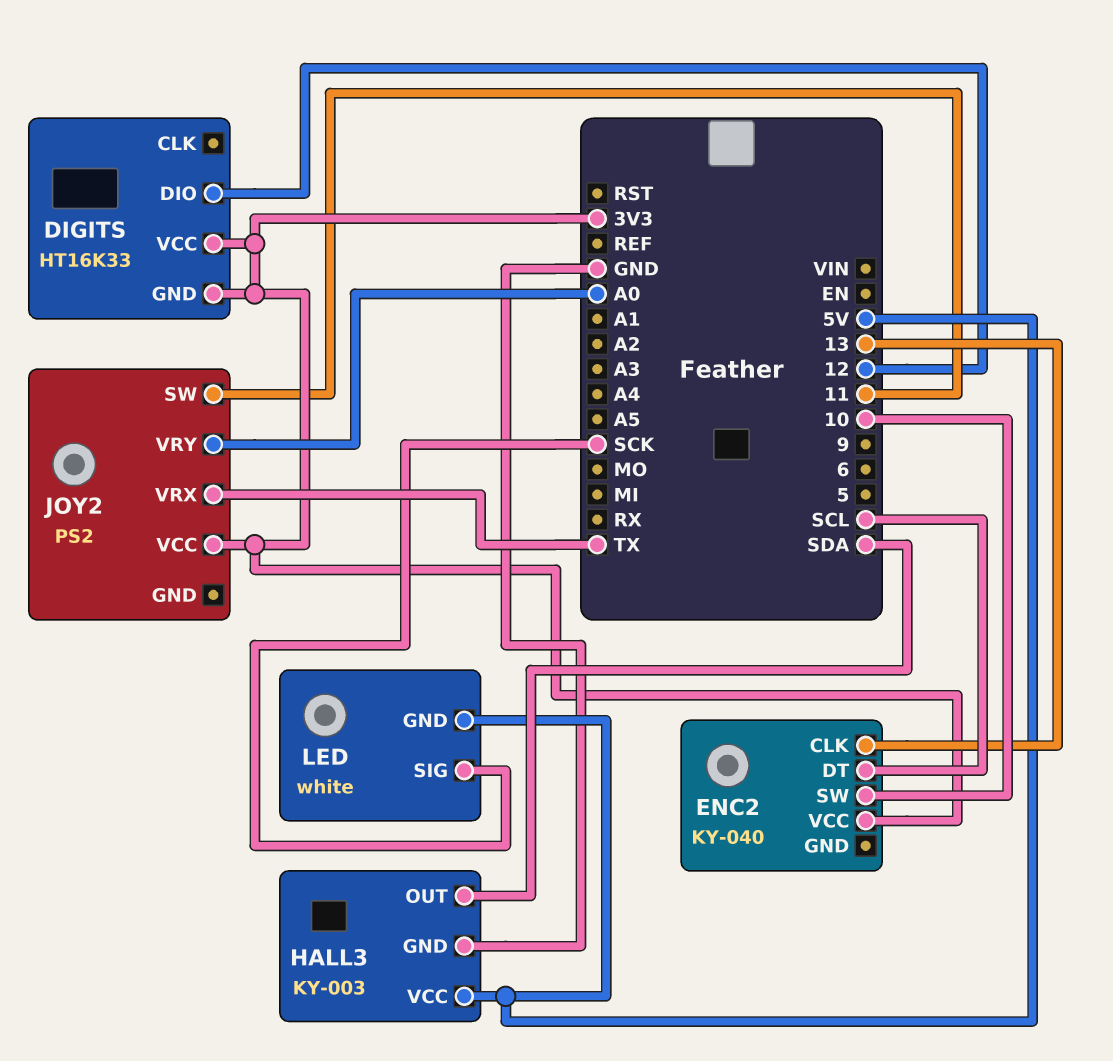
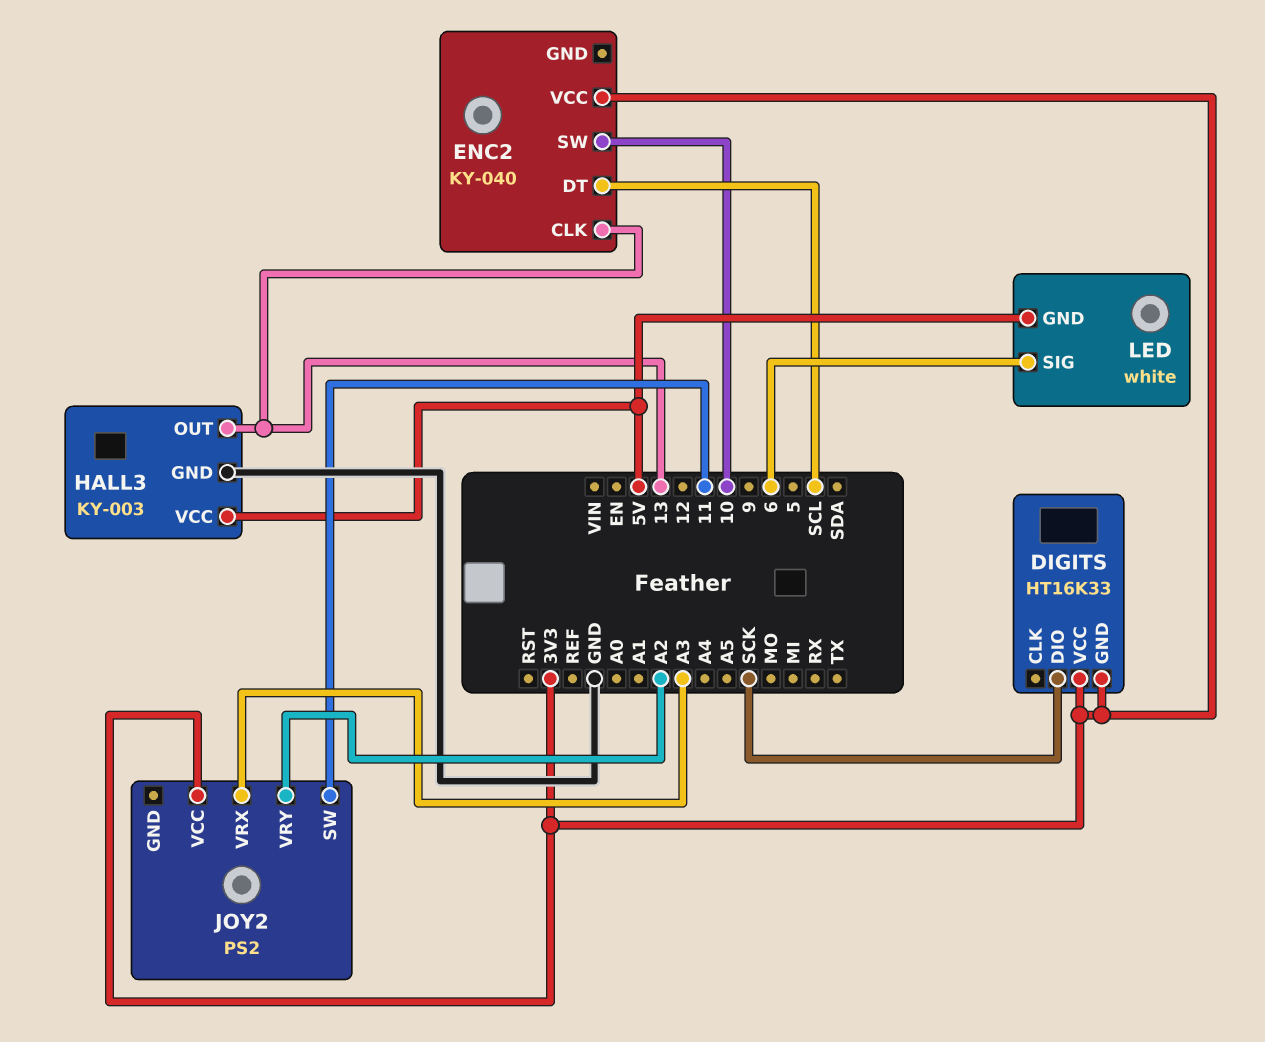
DIGITS pin DIO: 12 -> SCK
HALL3 pin OUT: SDA -> 13
JOY2 pin VRX: TX -> A3
JOY2 pin VRY: A0 -> A2
LED pin SIG: SCK -> 6

